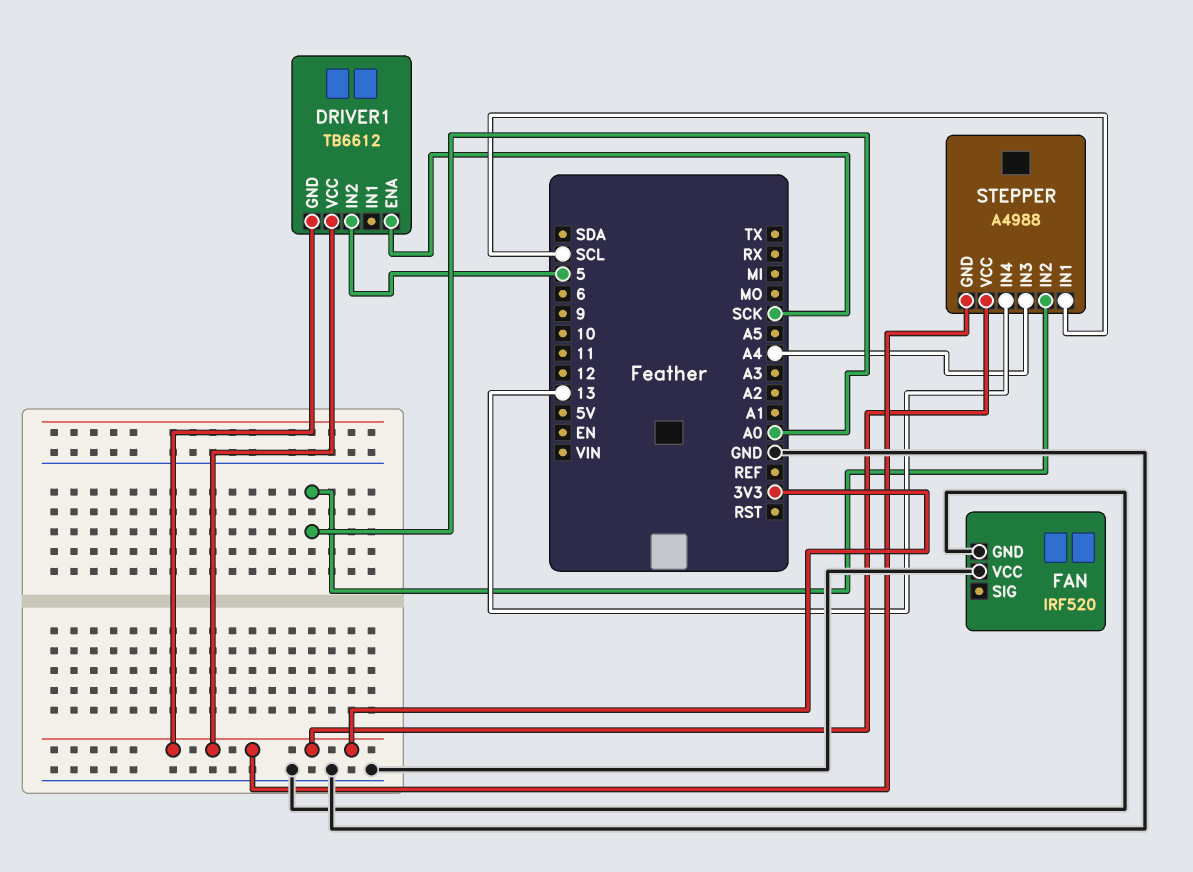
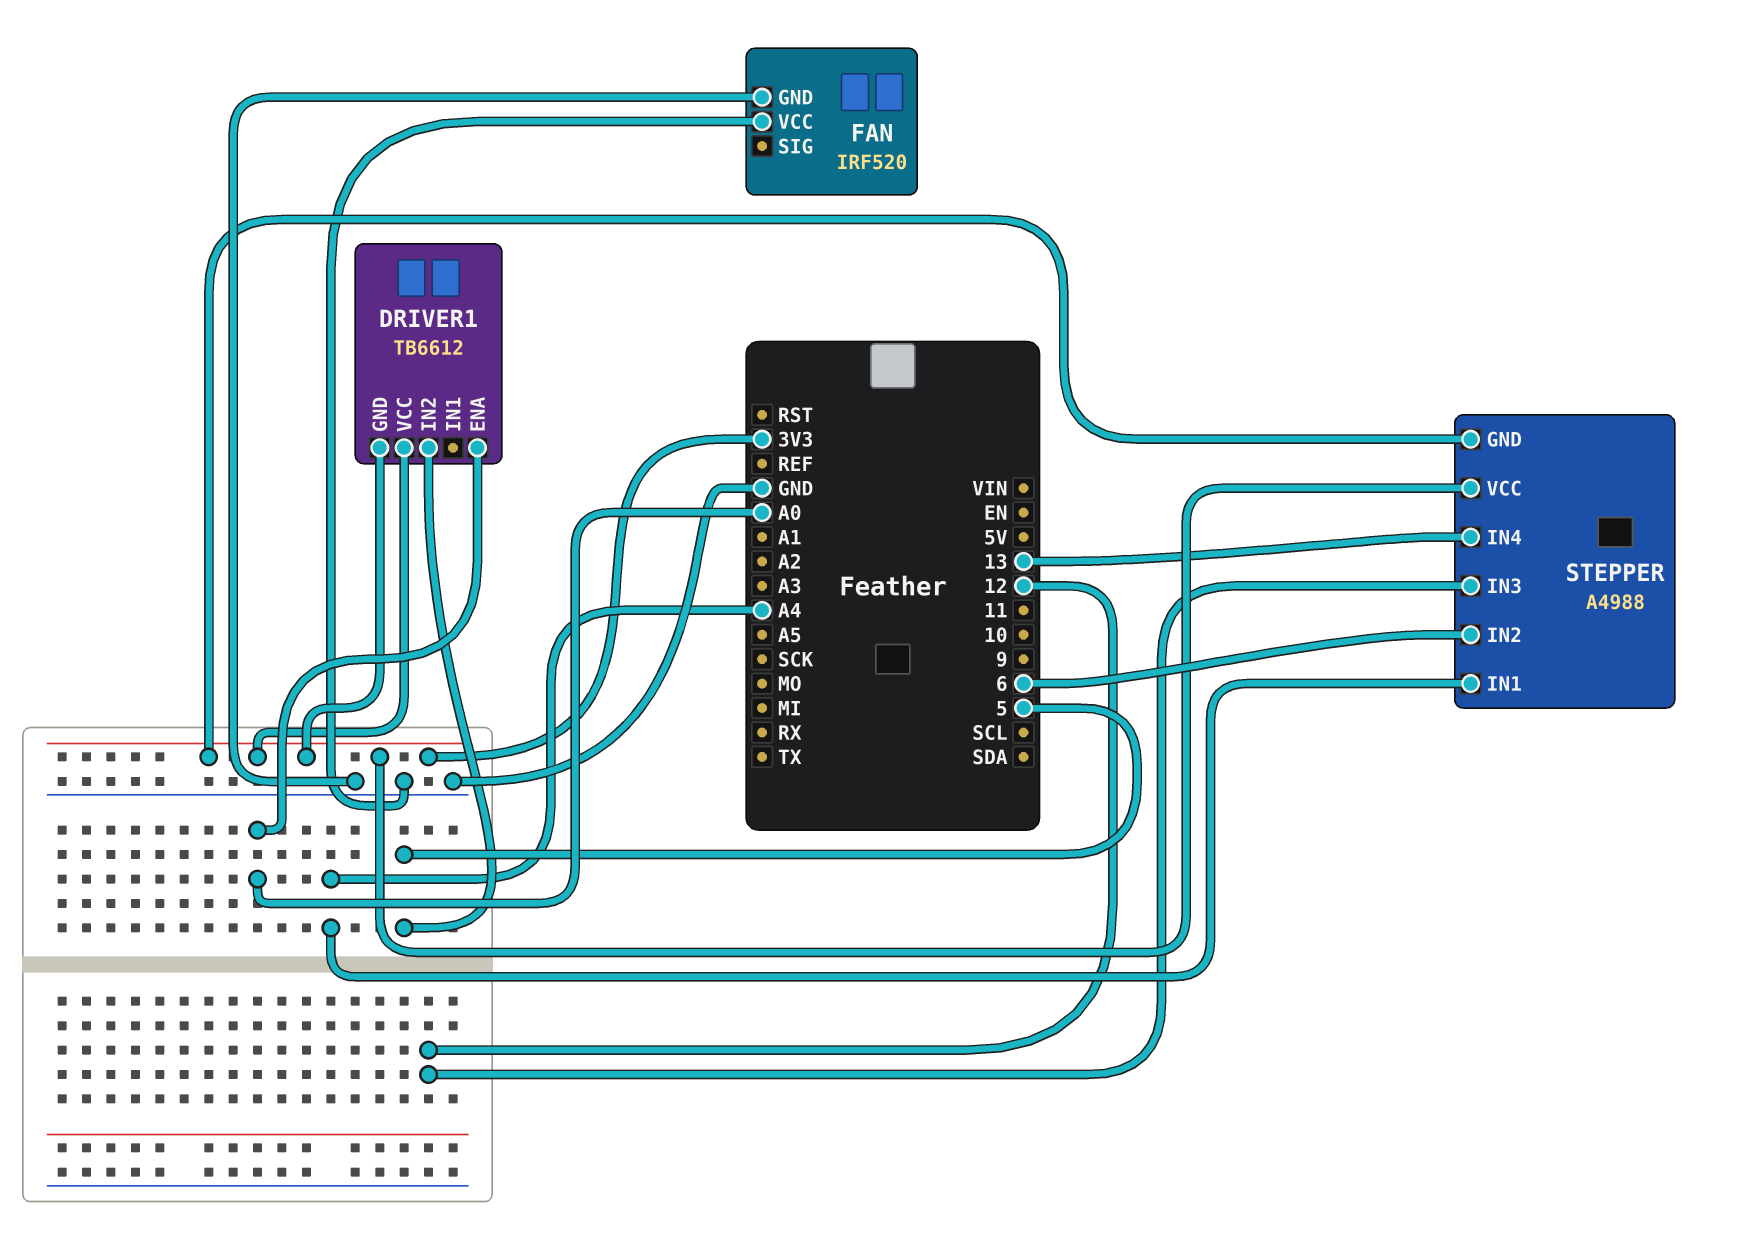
DRIVER1 pin ENA: SCK -> A0
STEPPER pin IN1: SCL -> A4
STEPPER pin IN2: A0 -> 6
STEPPER pin IN3: A4 -> 12

